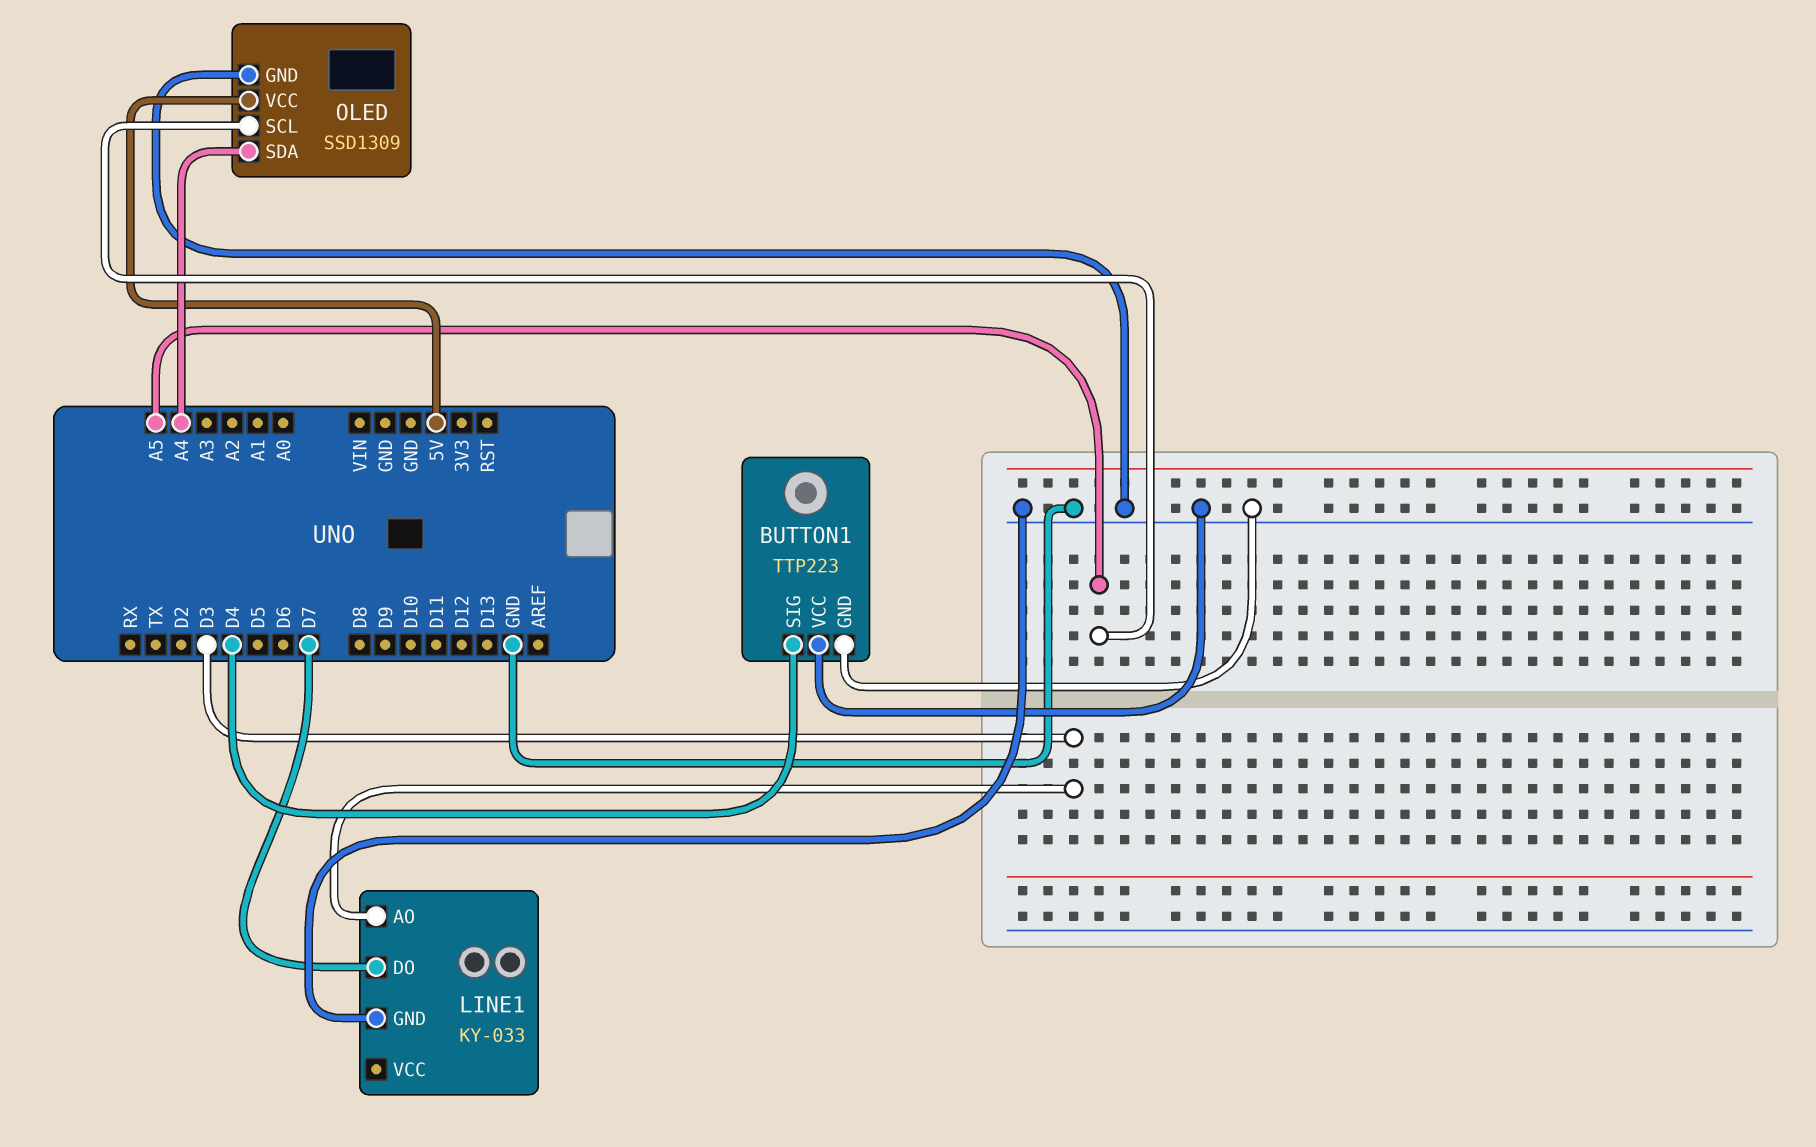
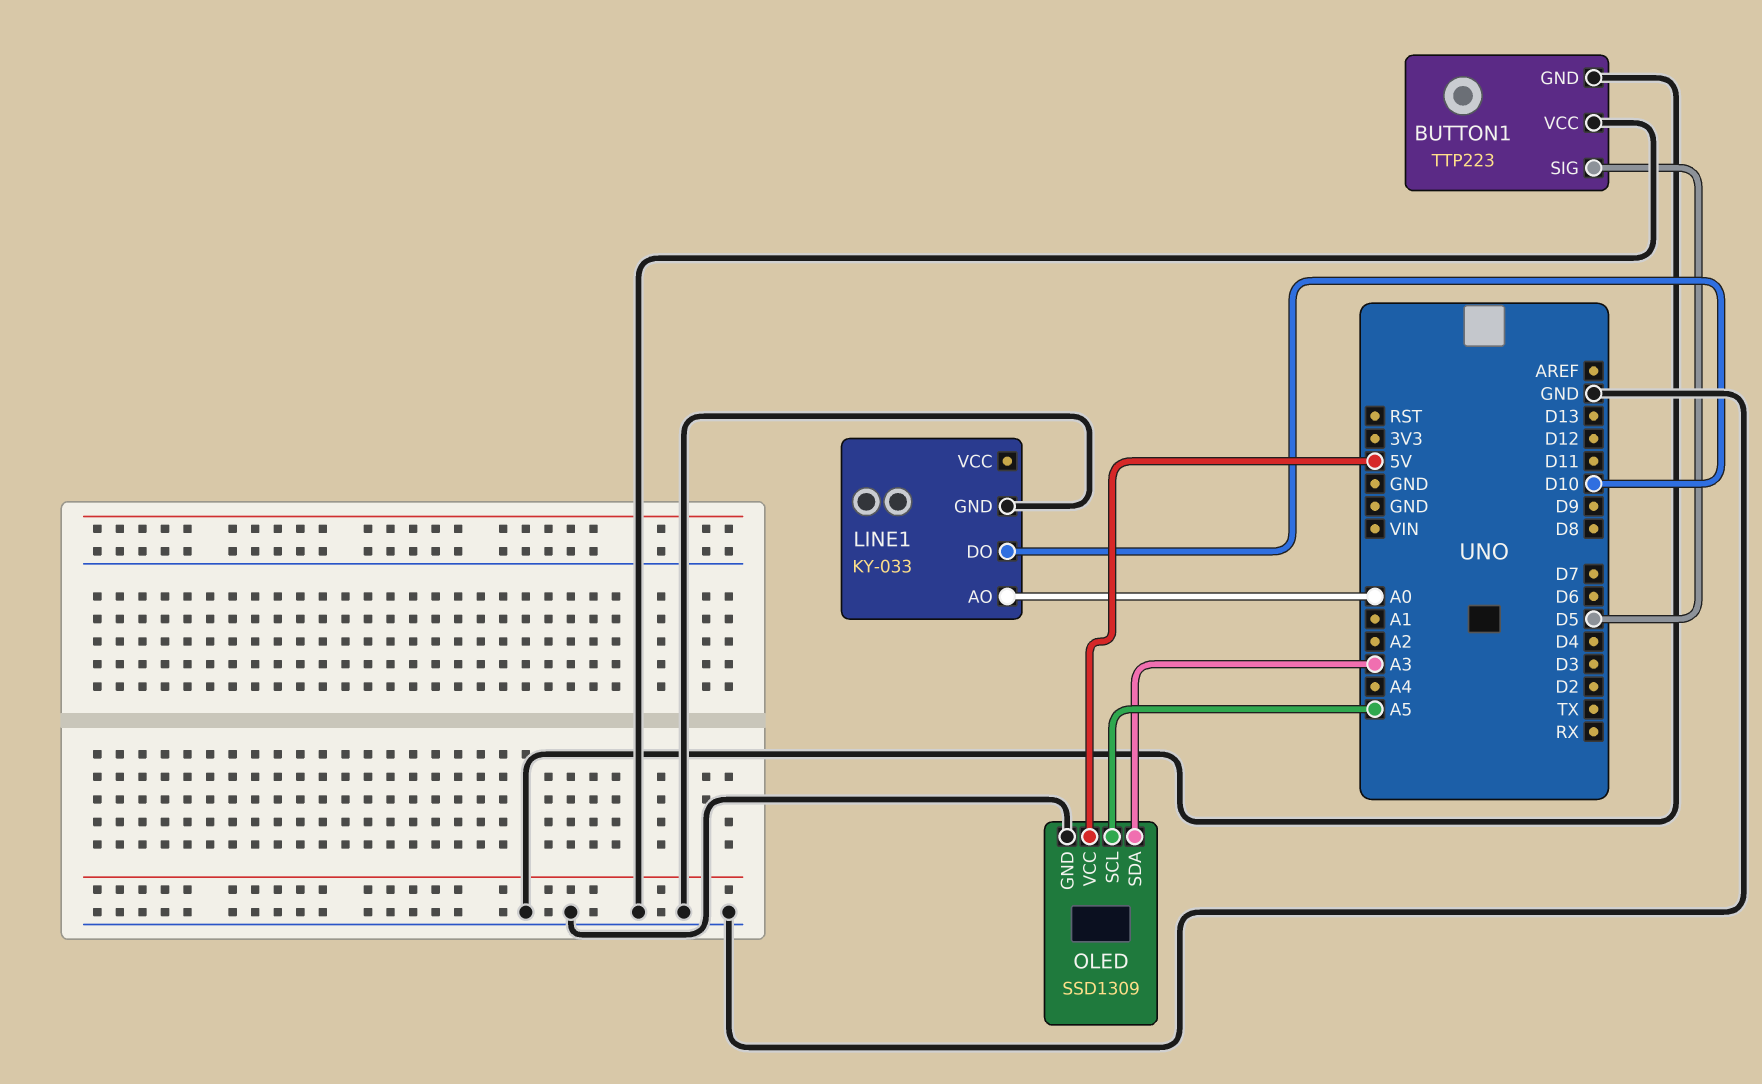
BUTTON1 pin SIG: D4 -> D5
LINE1 pin AO: D3 -> A0
LINE1 pin DO: D7 -> D10
OLED pin SDA: A4 -> A3

